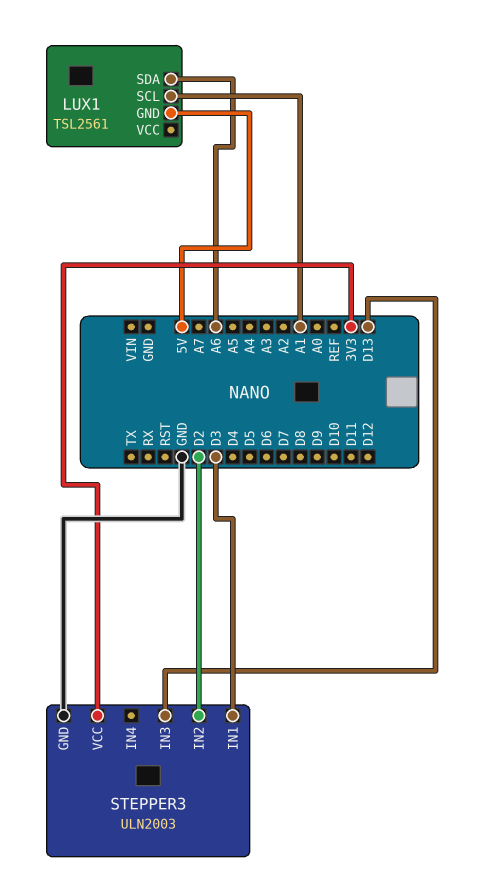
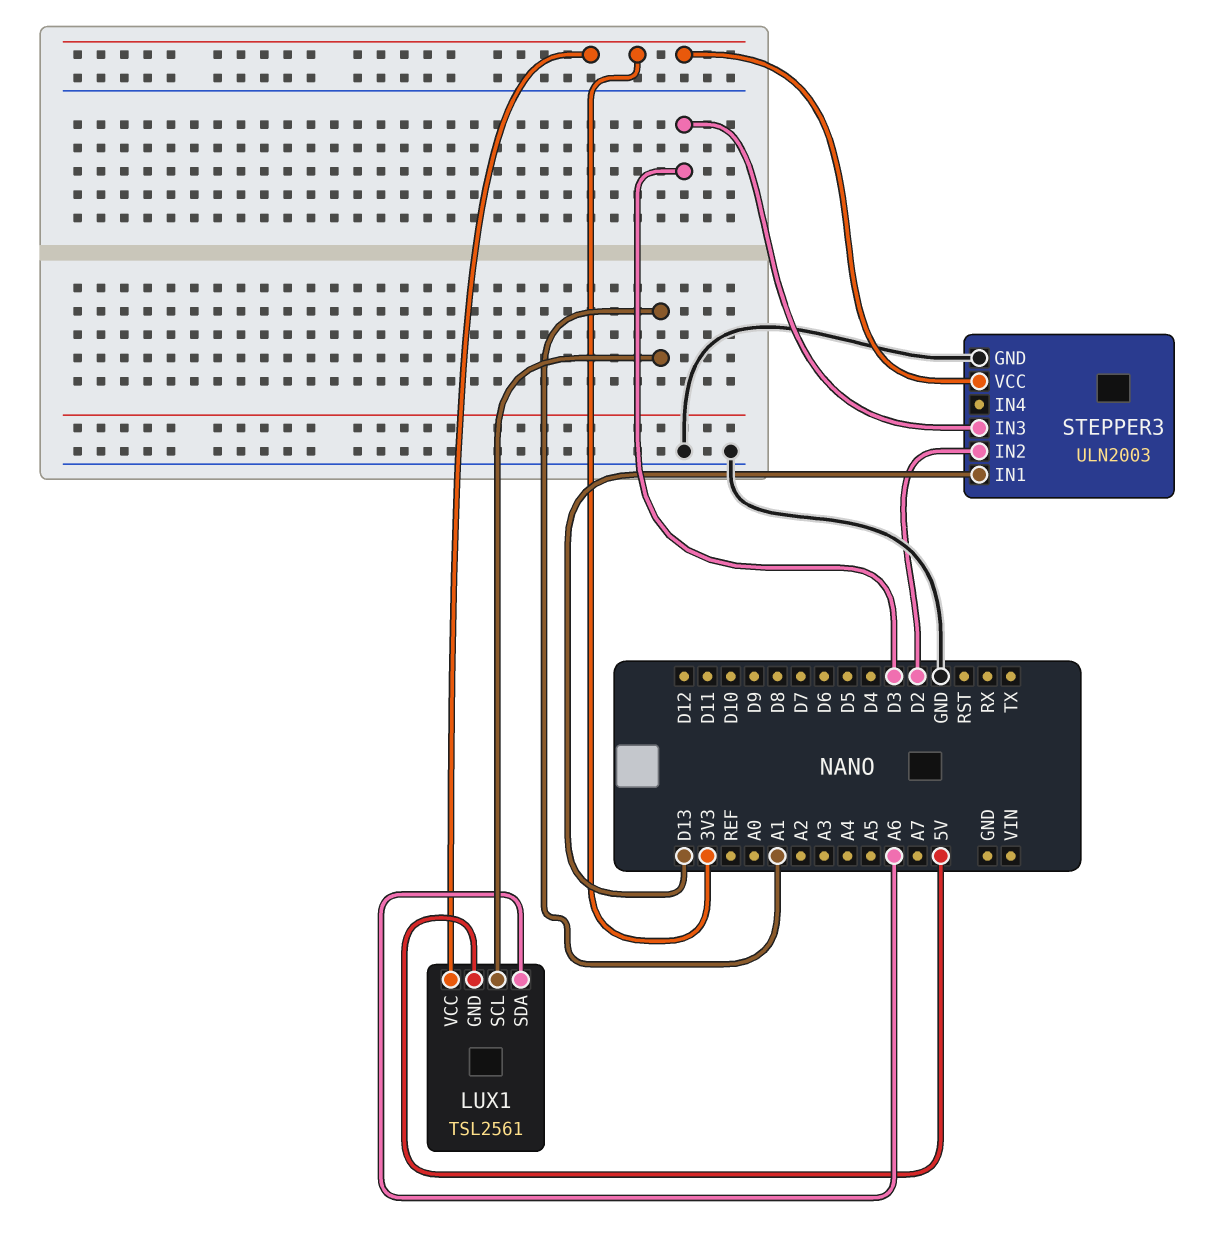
LUX1 pin VCC: none -> 3V3
STEPPER3 pin IN1: D3 -> D13
STEPPER3 pin IN3: D13 -> D3

